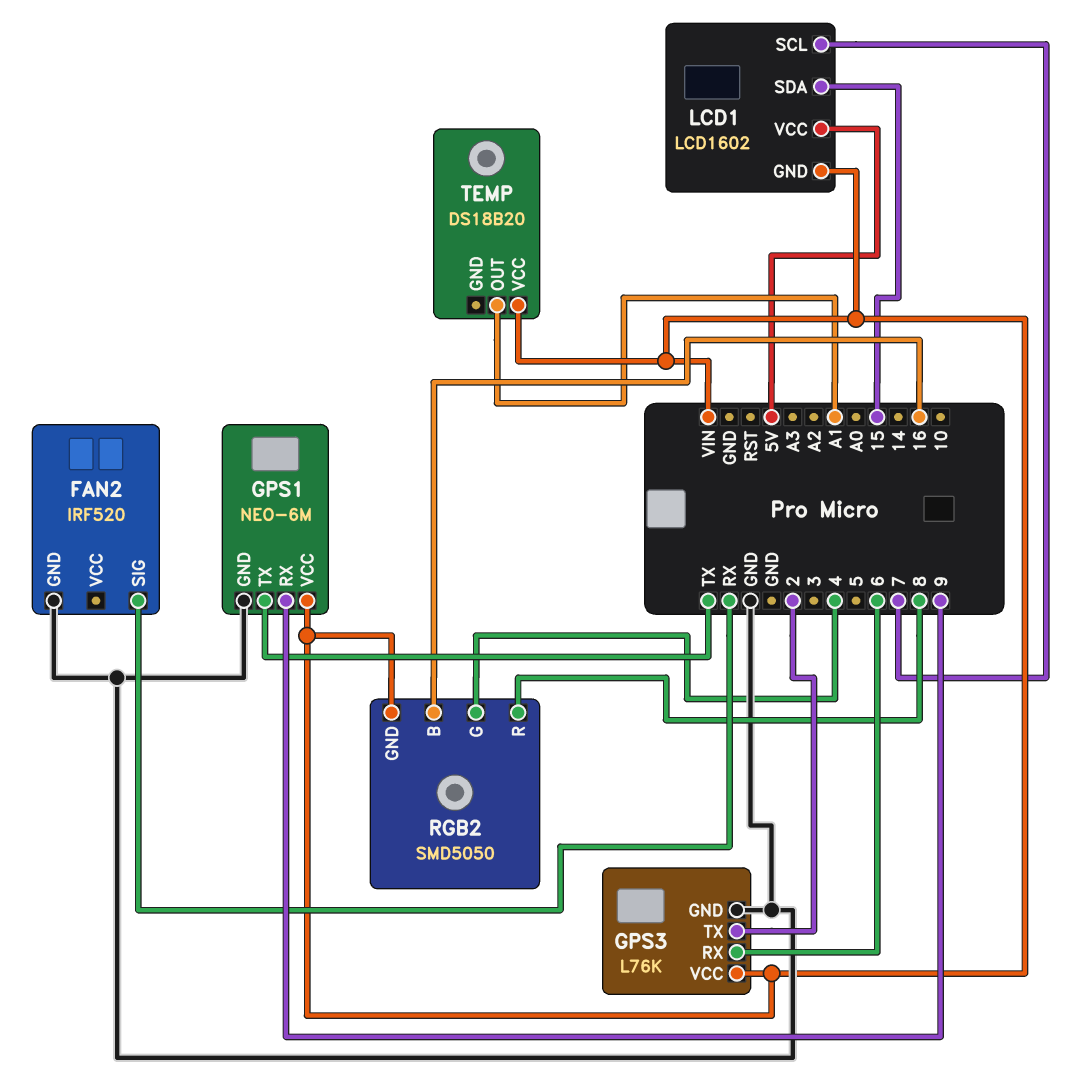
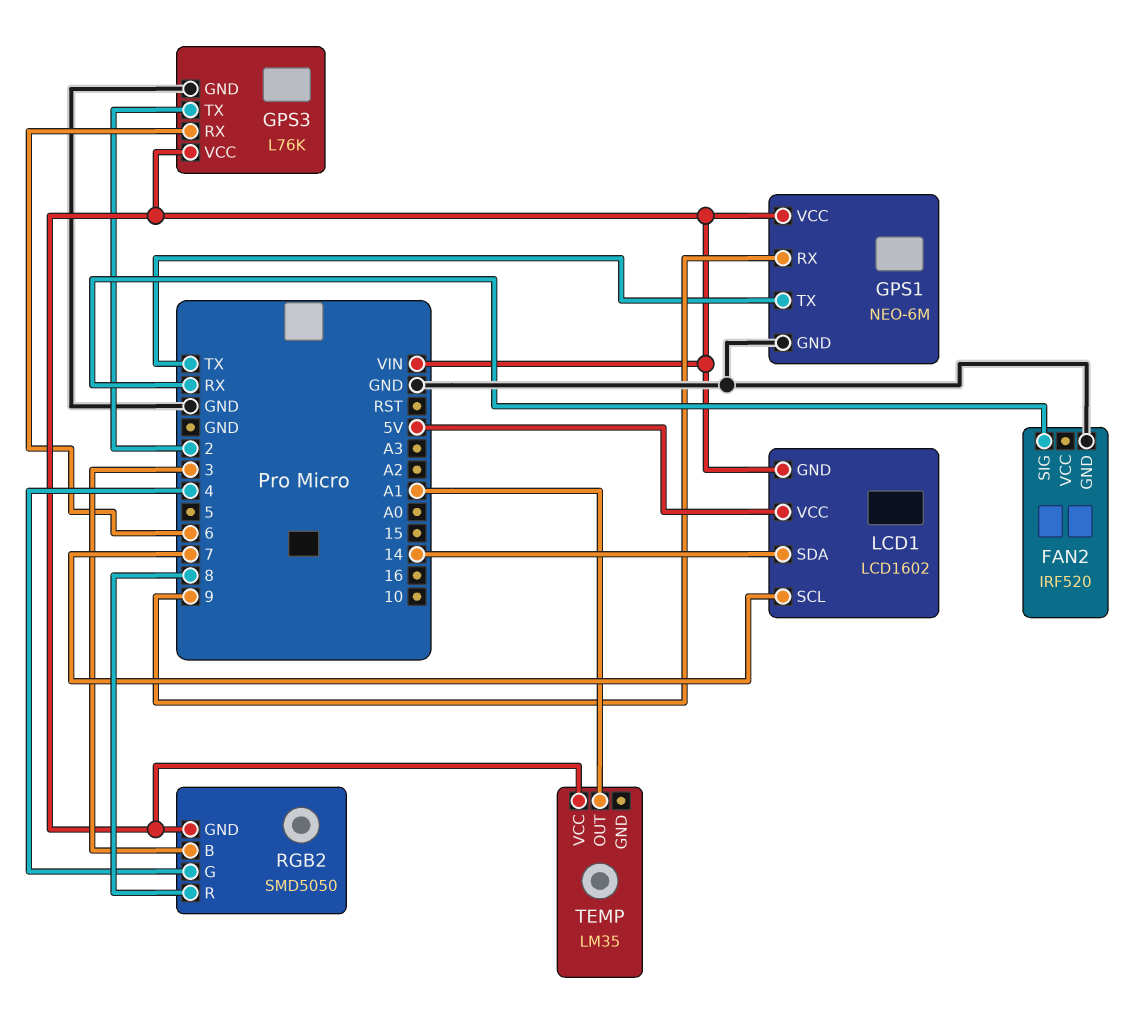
LCD1 pin SDA: 15 -> 14
RGB2 pin B: 16 -> 3
TEMP: DS18B20 -> LM35

